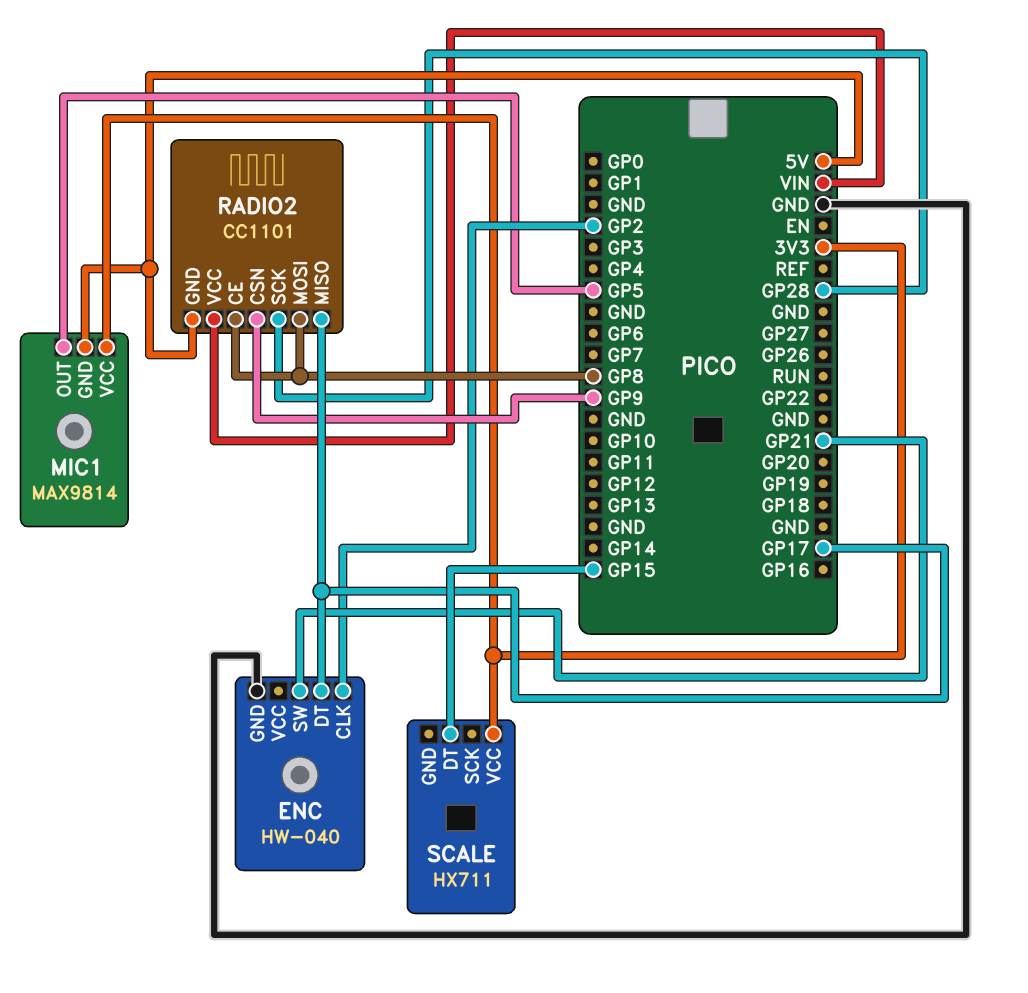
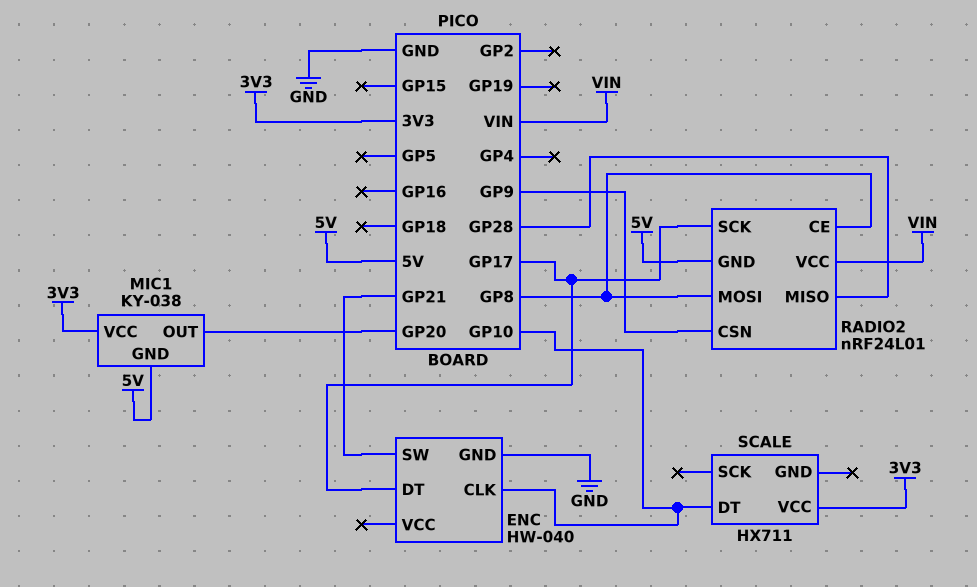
ENC pin CLK: GP2 -> GP10
MIC1: MAX9814 -> KY-038
MIC1 pin OUT: GP5 -> GP20
RADIO2: CC1101 -> nRF24L01
RADIO2 pin MISO: GP17 -> GP28
RADIO2 pin SCK: GP28 -> GP17
SCALE pin DT: GP15 -> GP10

